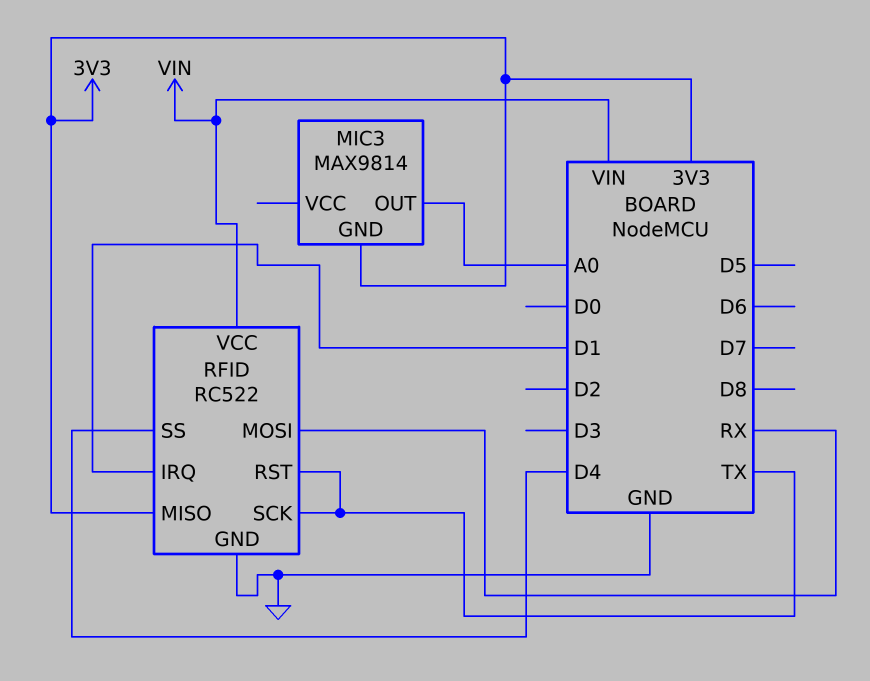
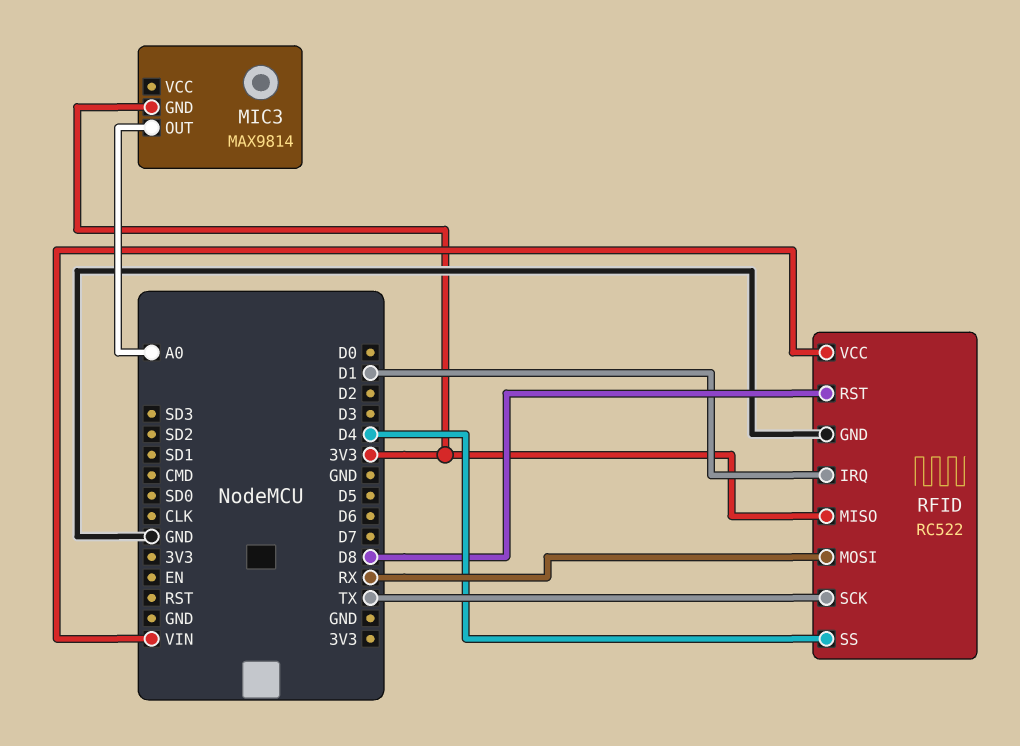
RFID pin RST: TX -> D8

